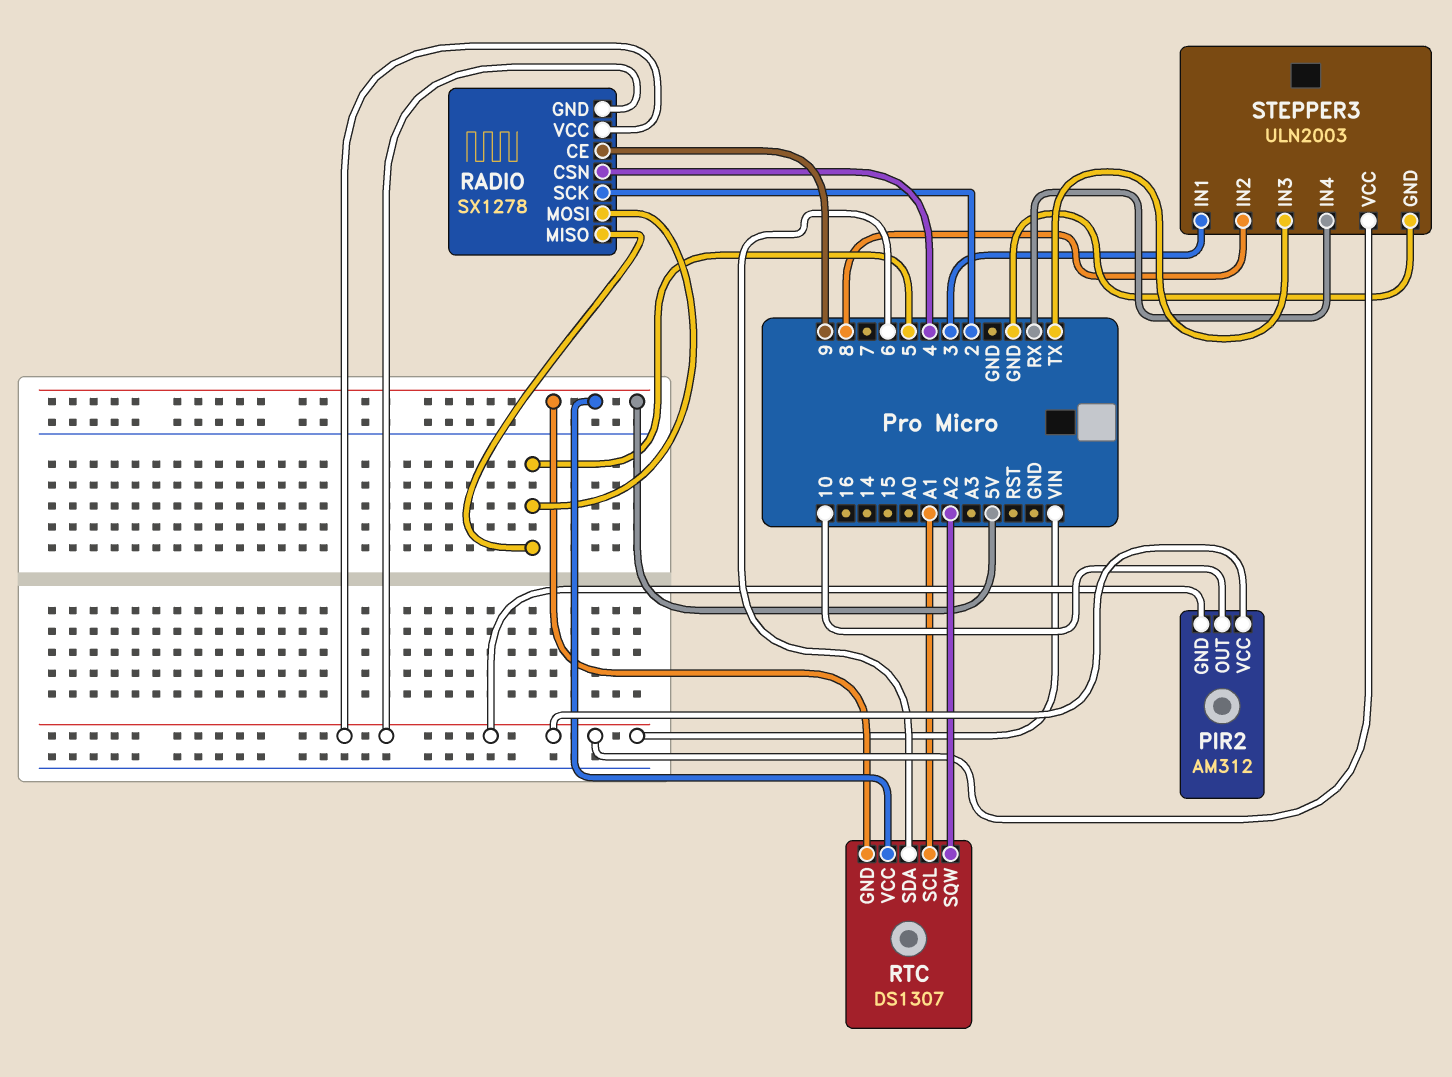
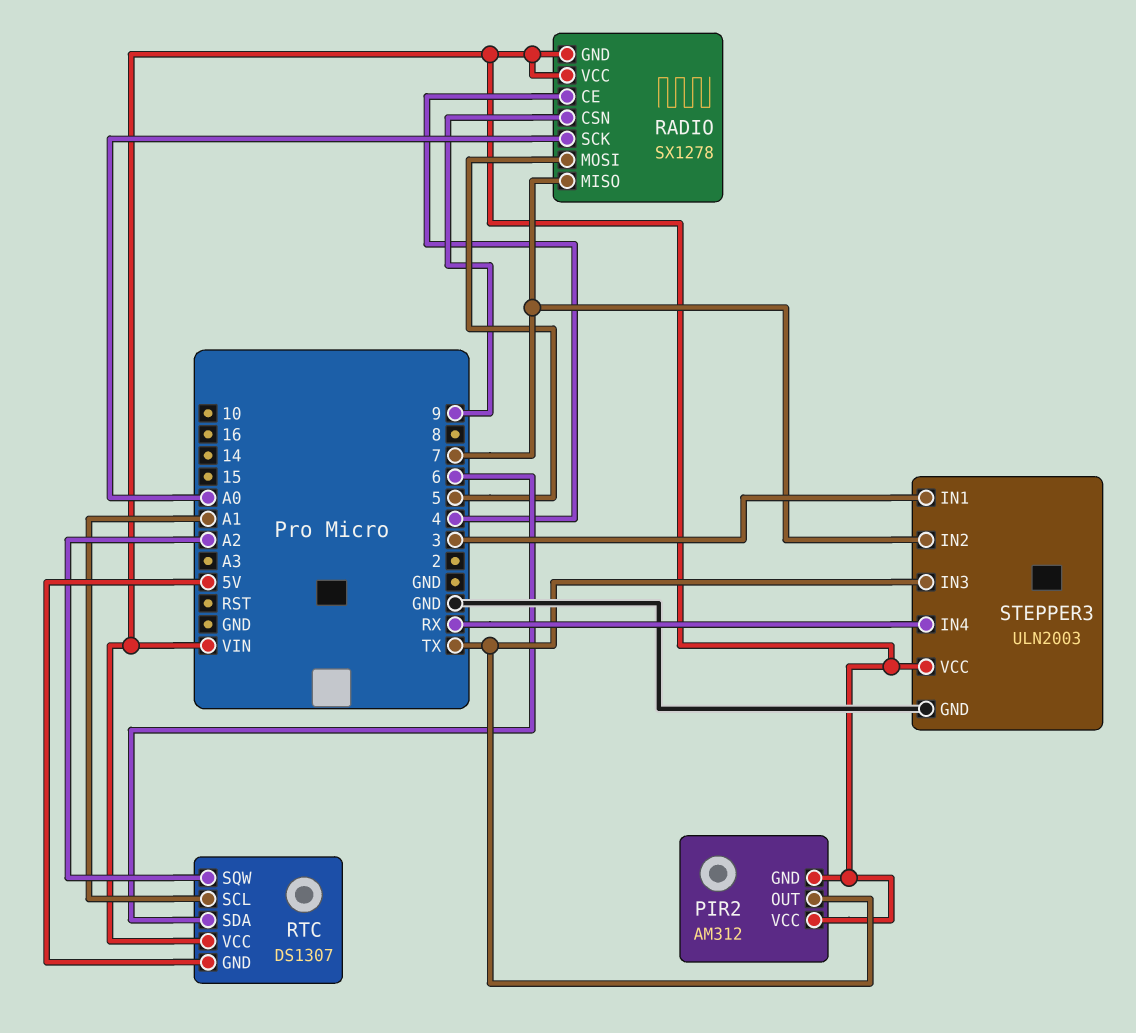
PIR2 pin OUT: 10 -> TX
RADIO pin CE: 9 -> 4
RADIO pin CSN: 4 -> 9
RADIO pin MISO: 5 -> 7
RADIO pin SCK: 2 -> A0
RTC pin VCC: 5V -> VIN
STEPPER3 pin IN2: 8 -> 7

